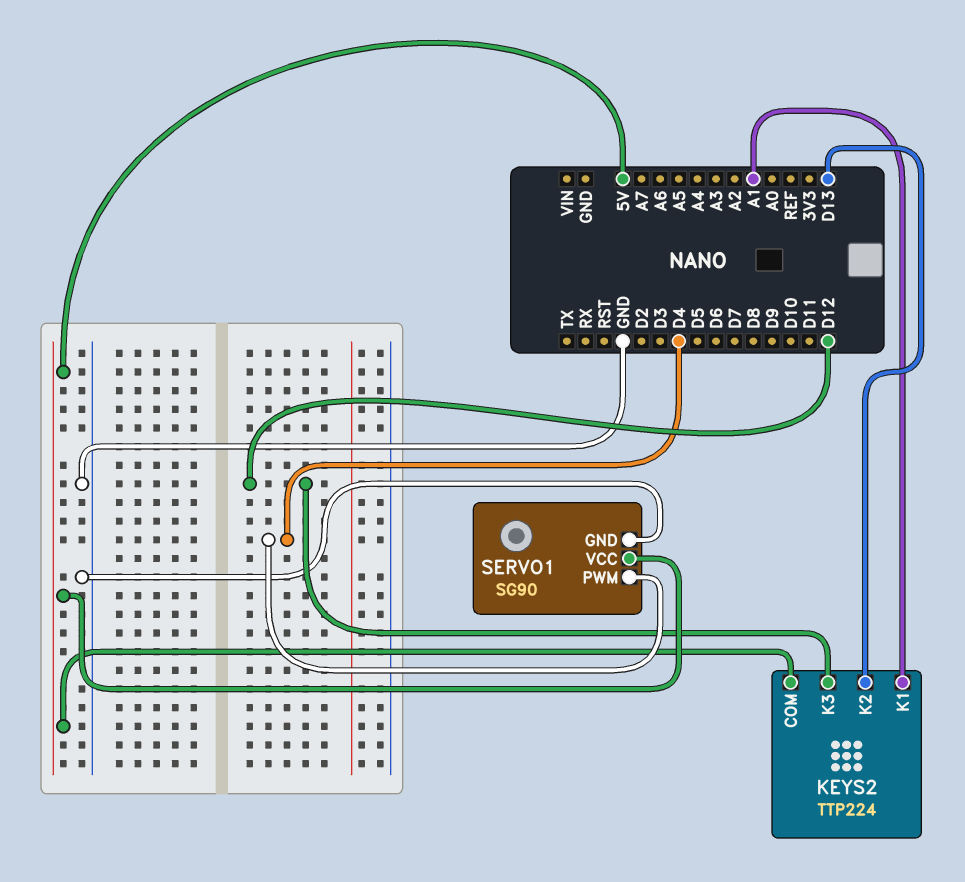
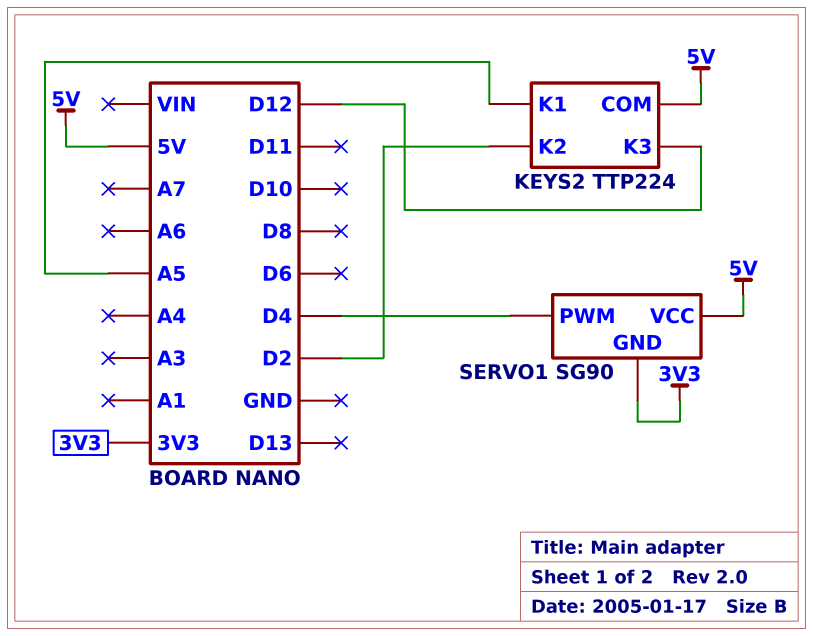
KEYS2 pin K1: A1 -> A5
KEYS2 pin K2: D13 -> D2
SERVO1 pin GND: GND -> 3V3

